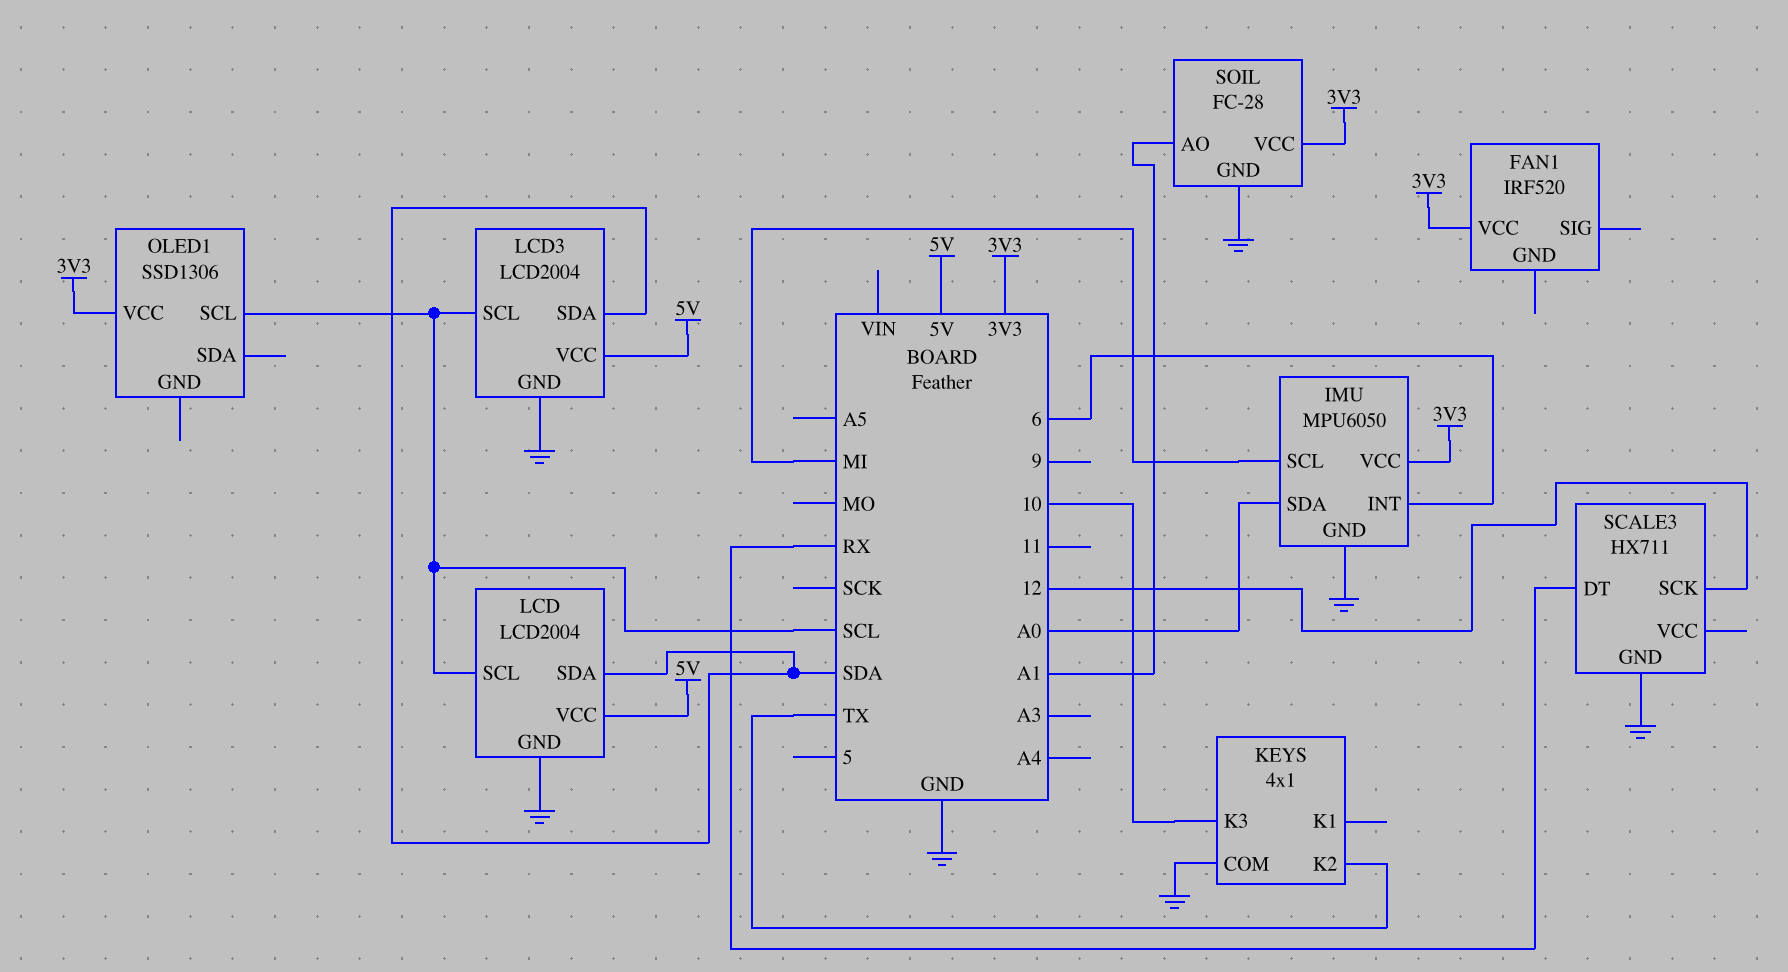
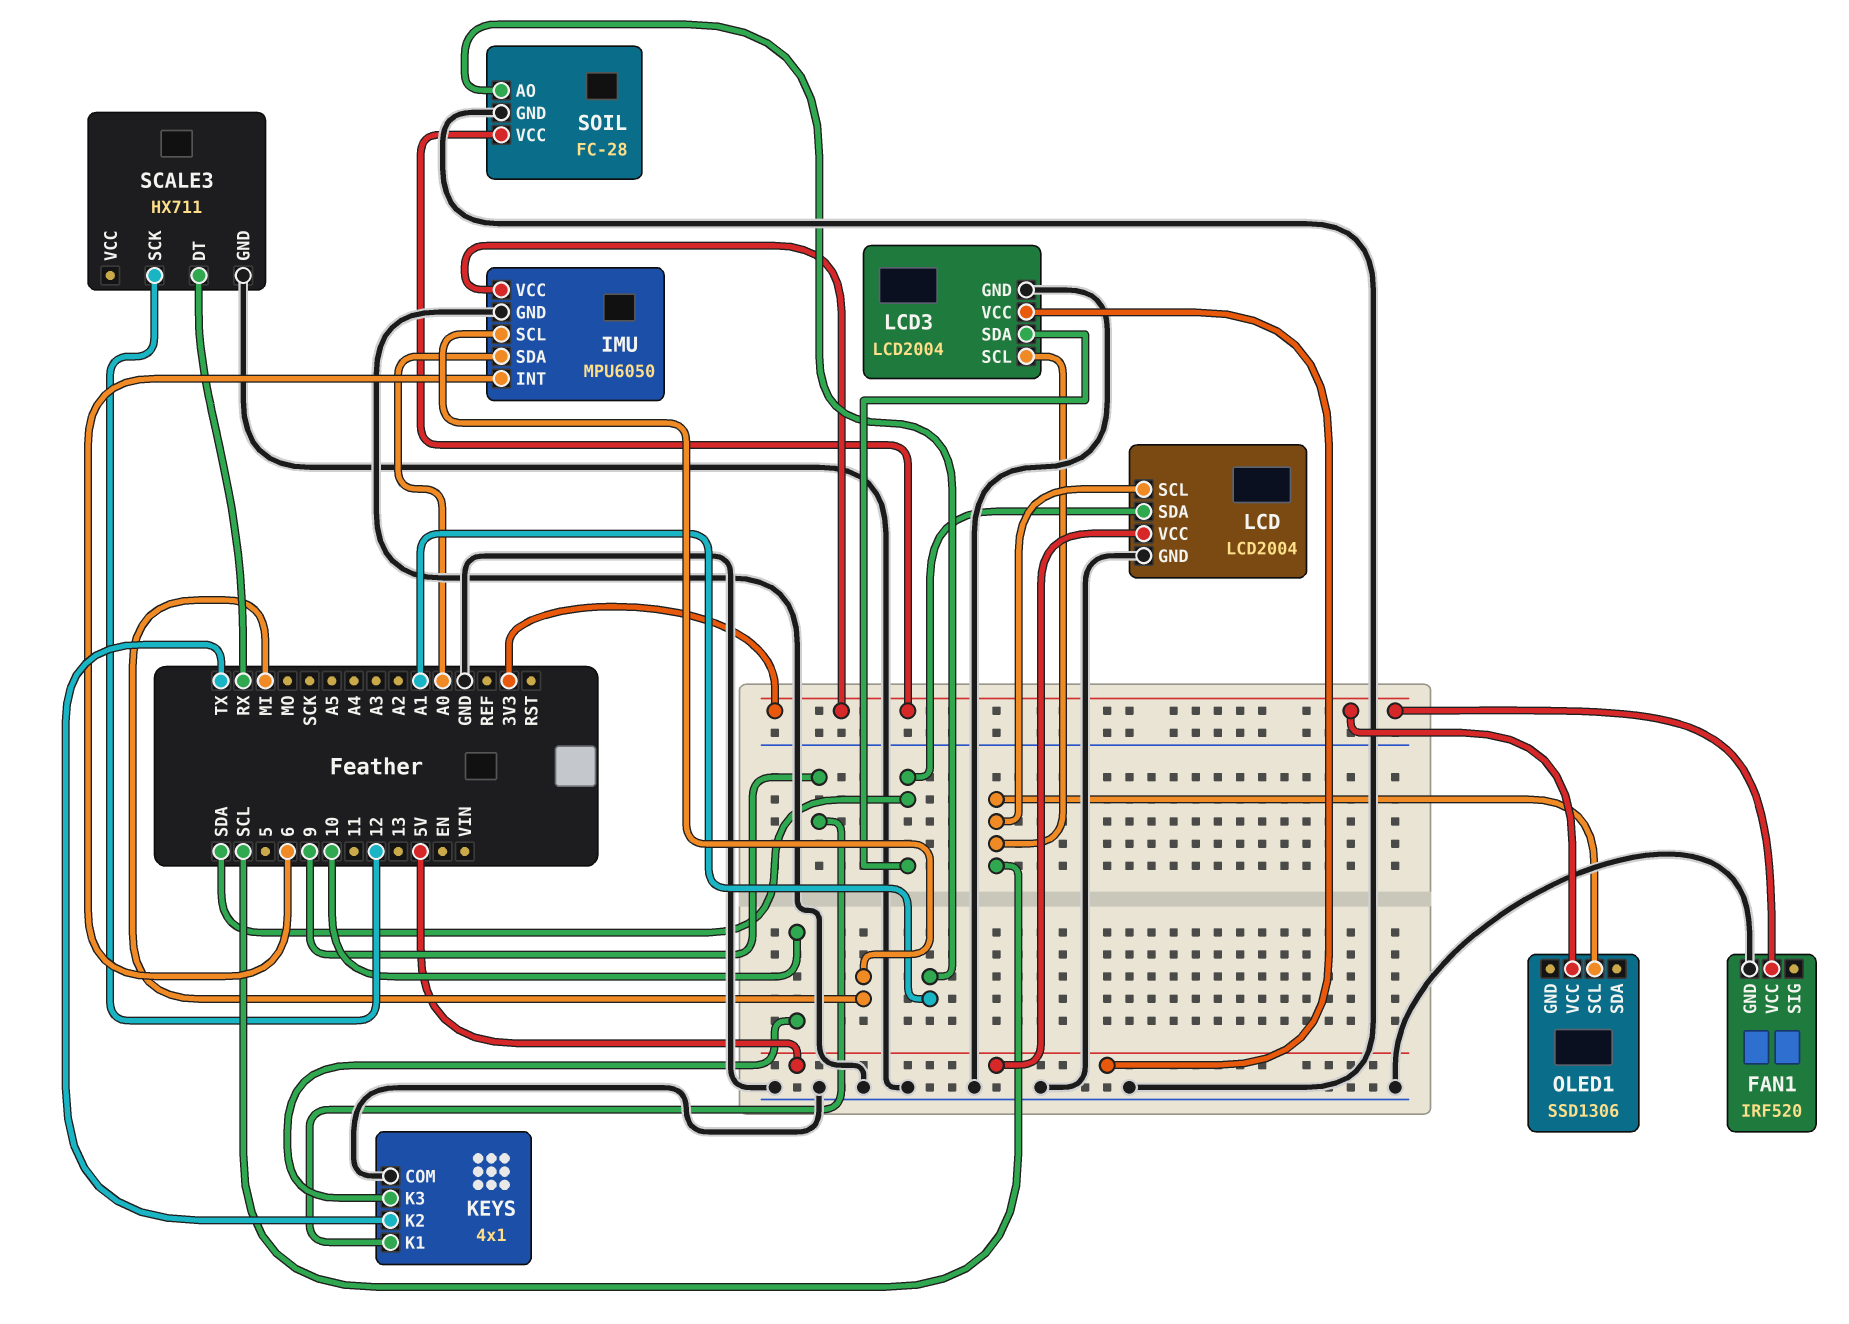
FAN1 pin GND: none -> GND
KEYS pin K1: none -> 9

